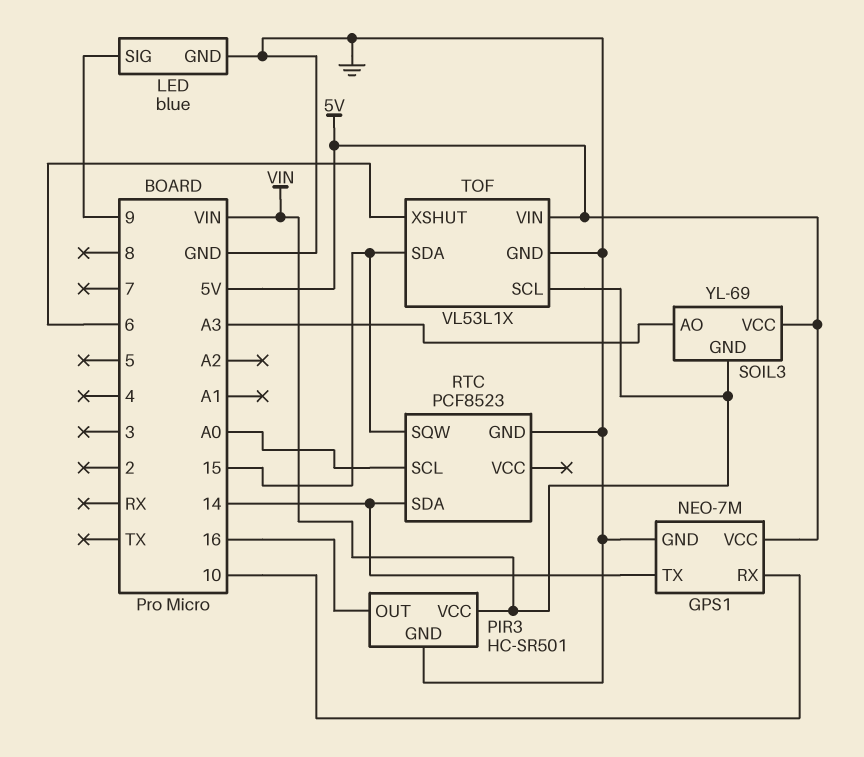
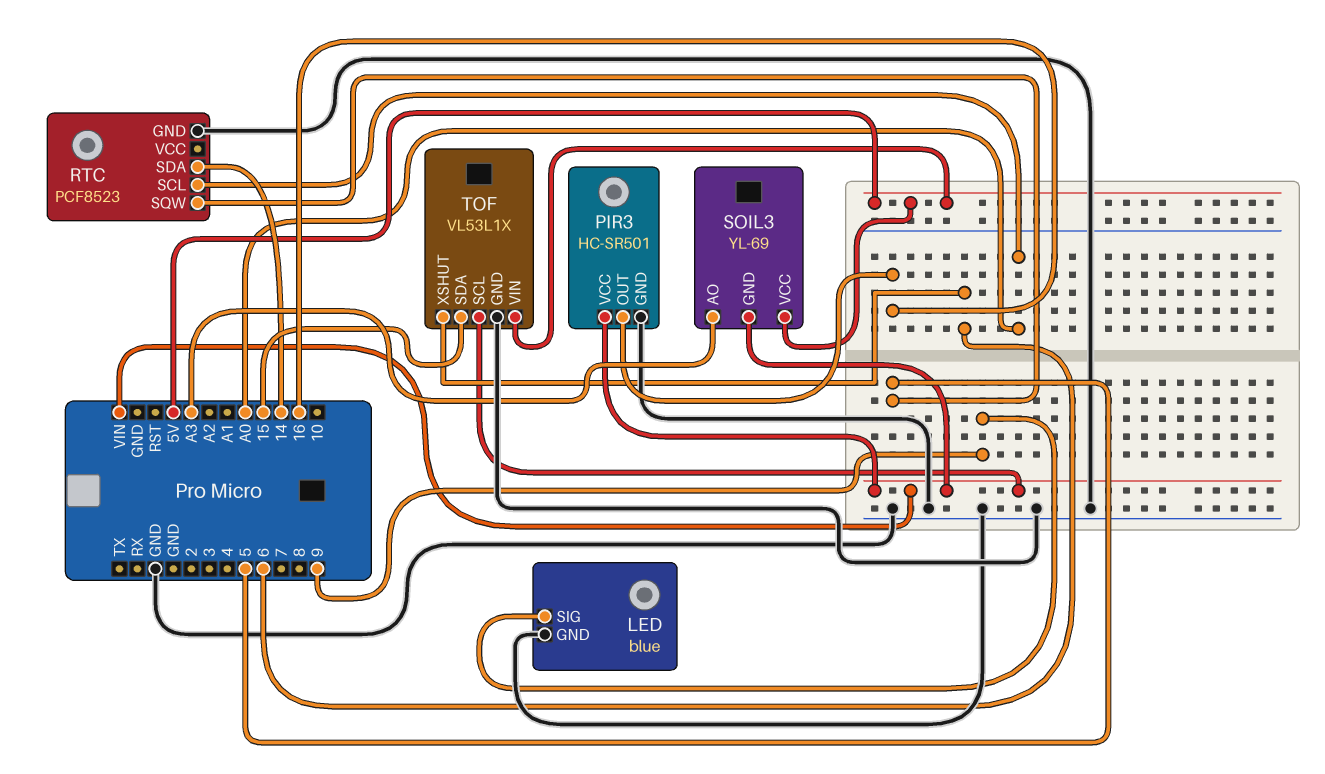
GPS1: NEO-7M -> none
GPS1 pin GND: GND -> none
GPS1 pin RX: 10 -> none
GPS1 pin TX: 14 -> none
GPS1 pin VCC: 5V -> none
RTC pin SQW: 15 -> 5

